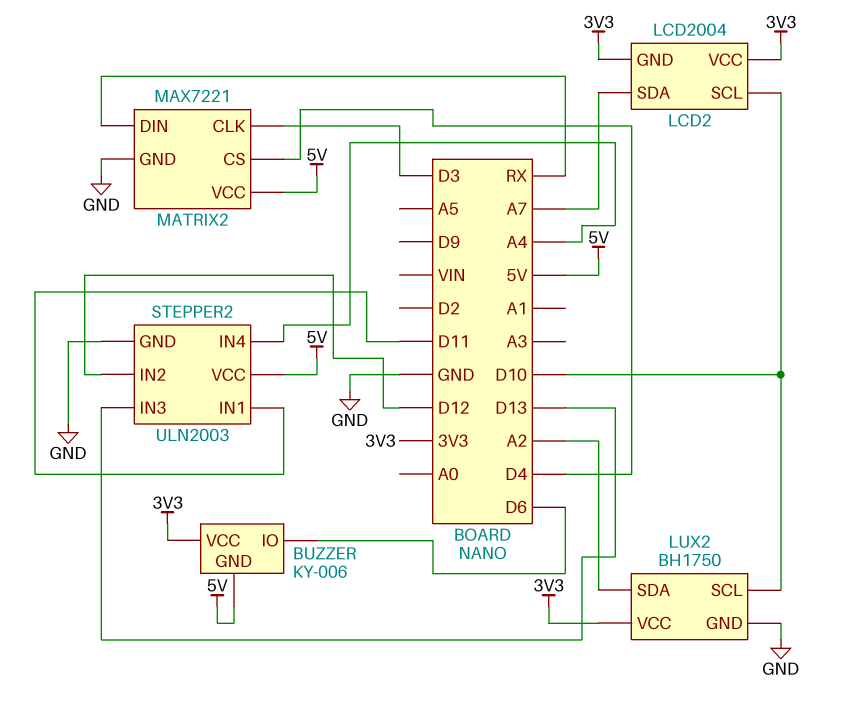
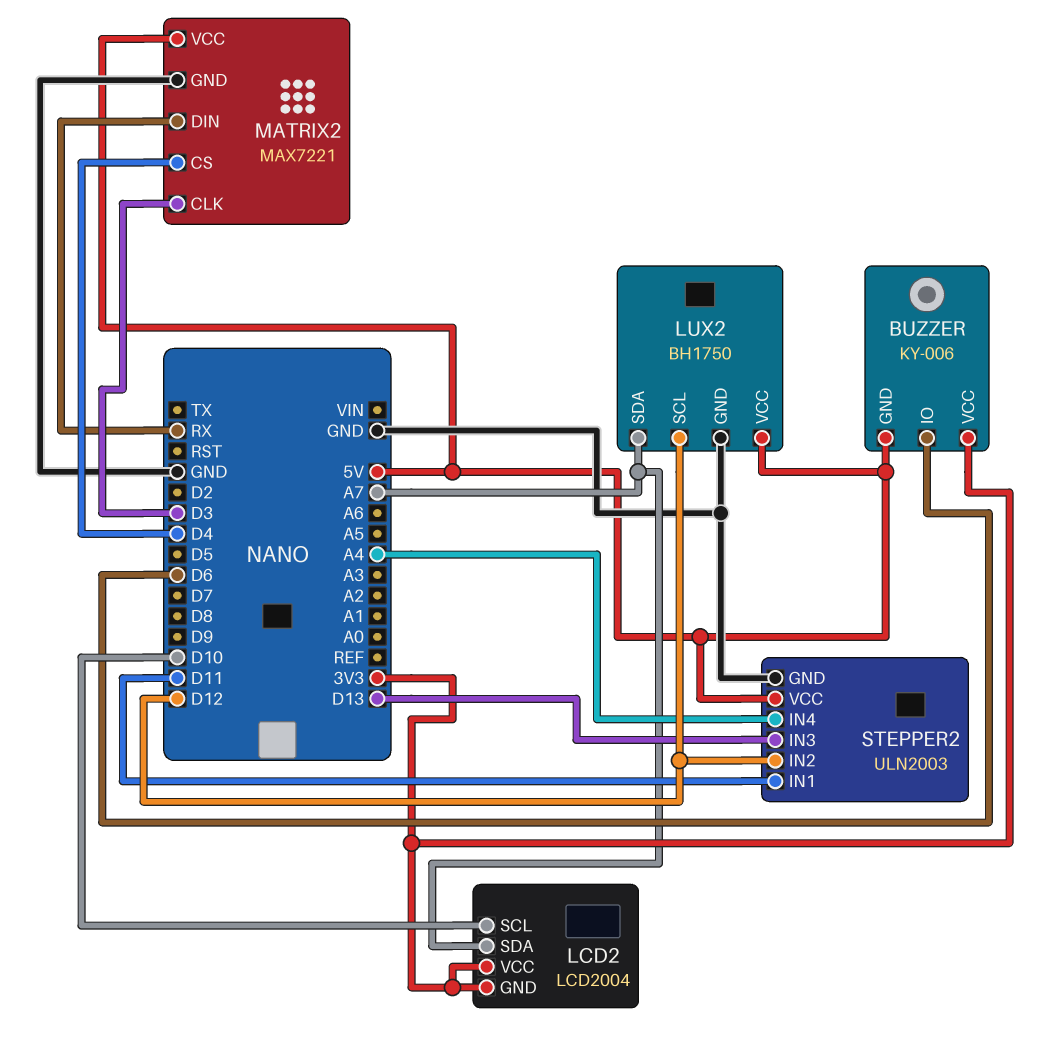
LUX2 pin SCL: D10 -> D12
LUX2 pin SDA: A2 -> A7
LUX2 pin VCC: 3V3 -> 5V

